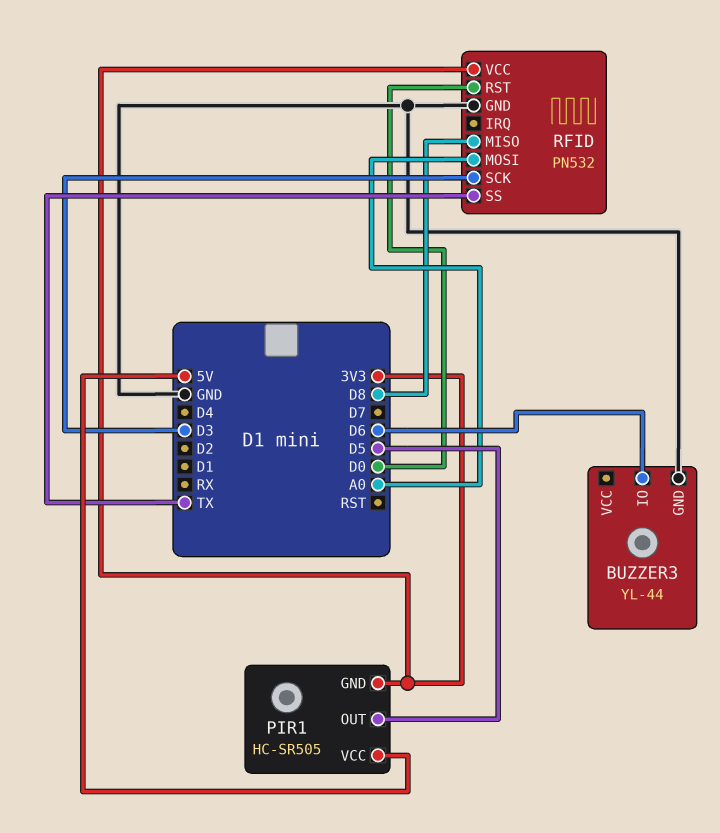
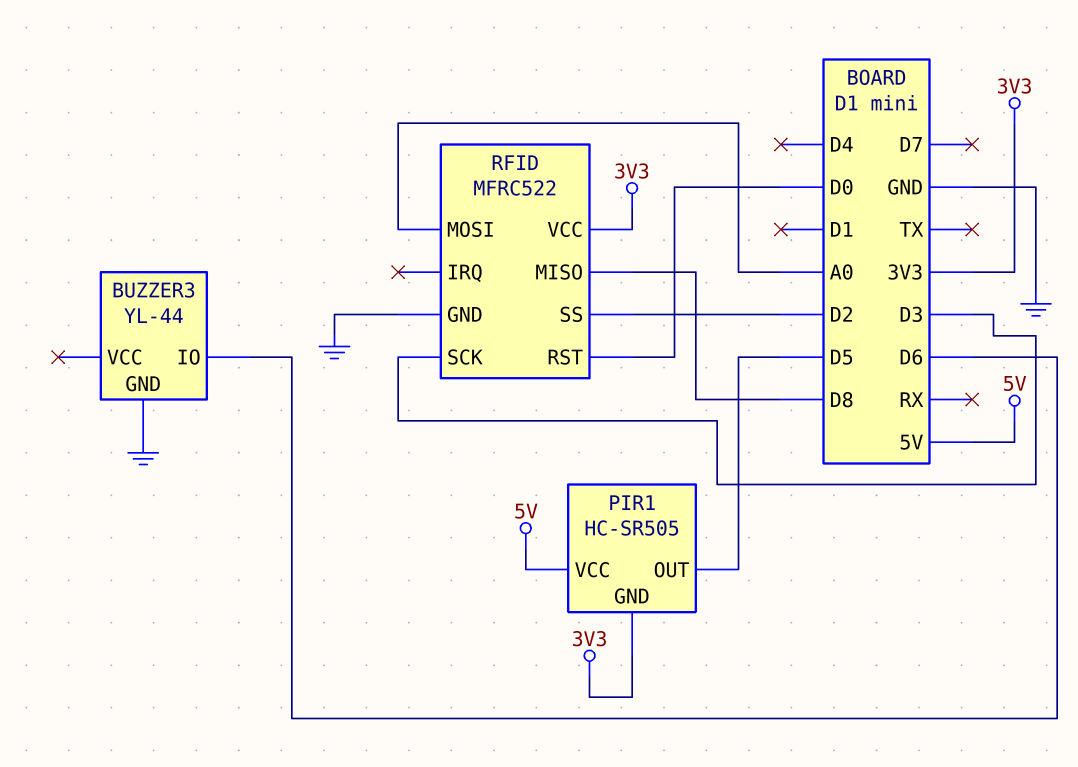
RFID: PN532 -> MFRC522
RFID pin SS: TX -> D2

